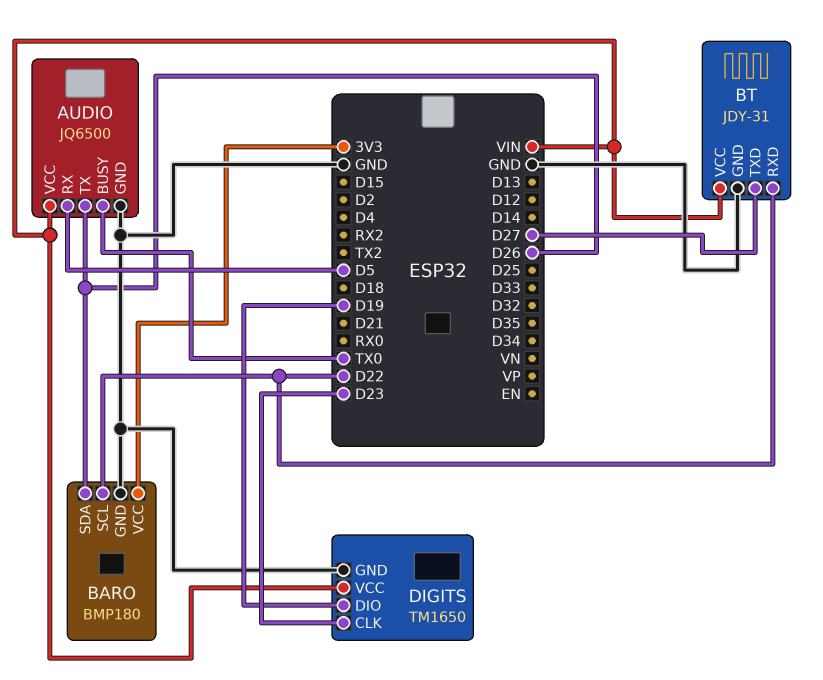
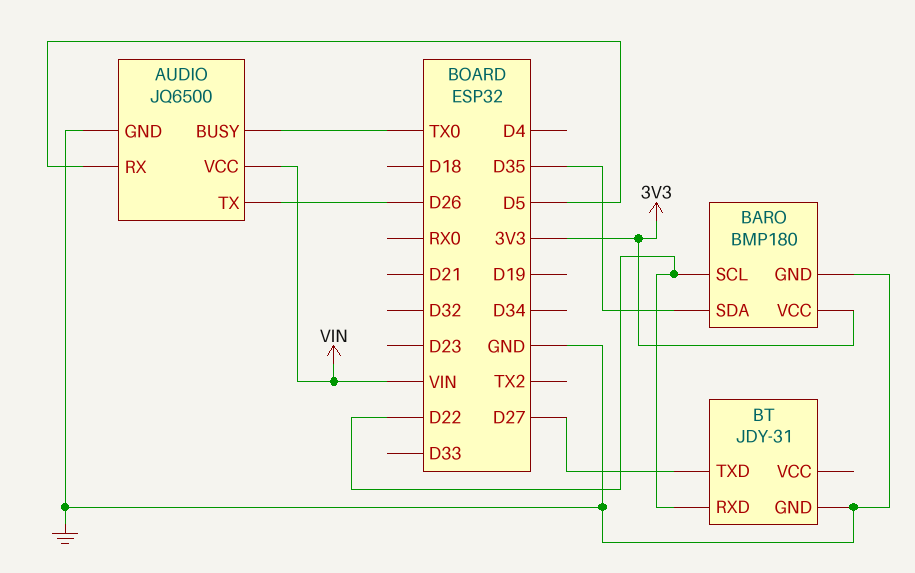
BARO pin SDA: D26 -> D35
BT pin VCC: VIN -> none
DIGITS: TM1650 -> none
DIGITS pin CLK: D23 -> none
DIGITS pin DIO: D19 -> none
DIGITS pin GND: GND -> none
DIGITS pin VCC: VIN -> none

